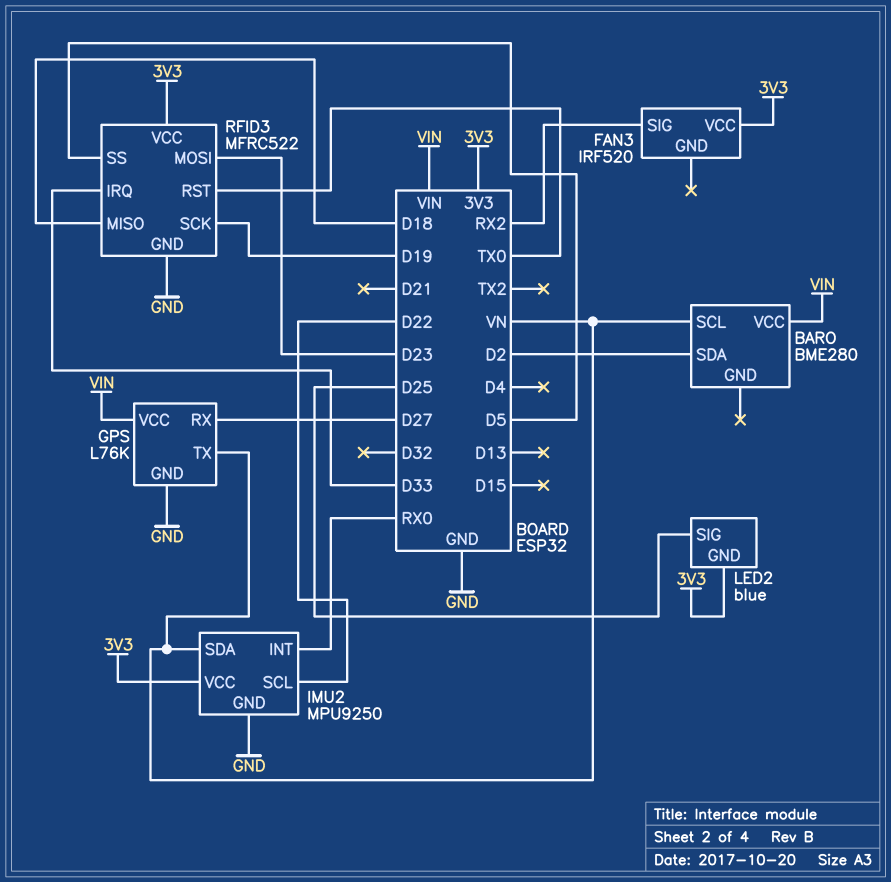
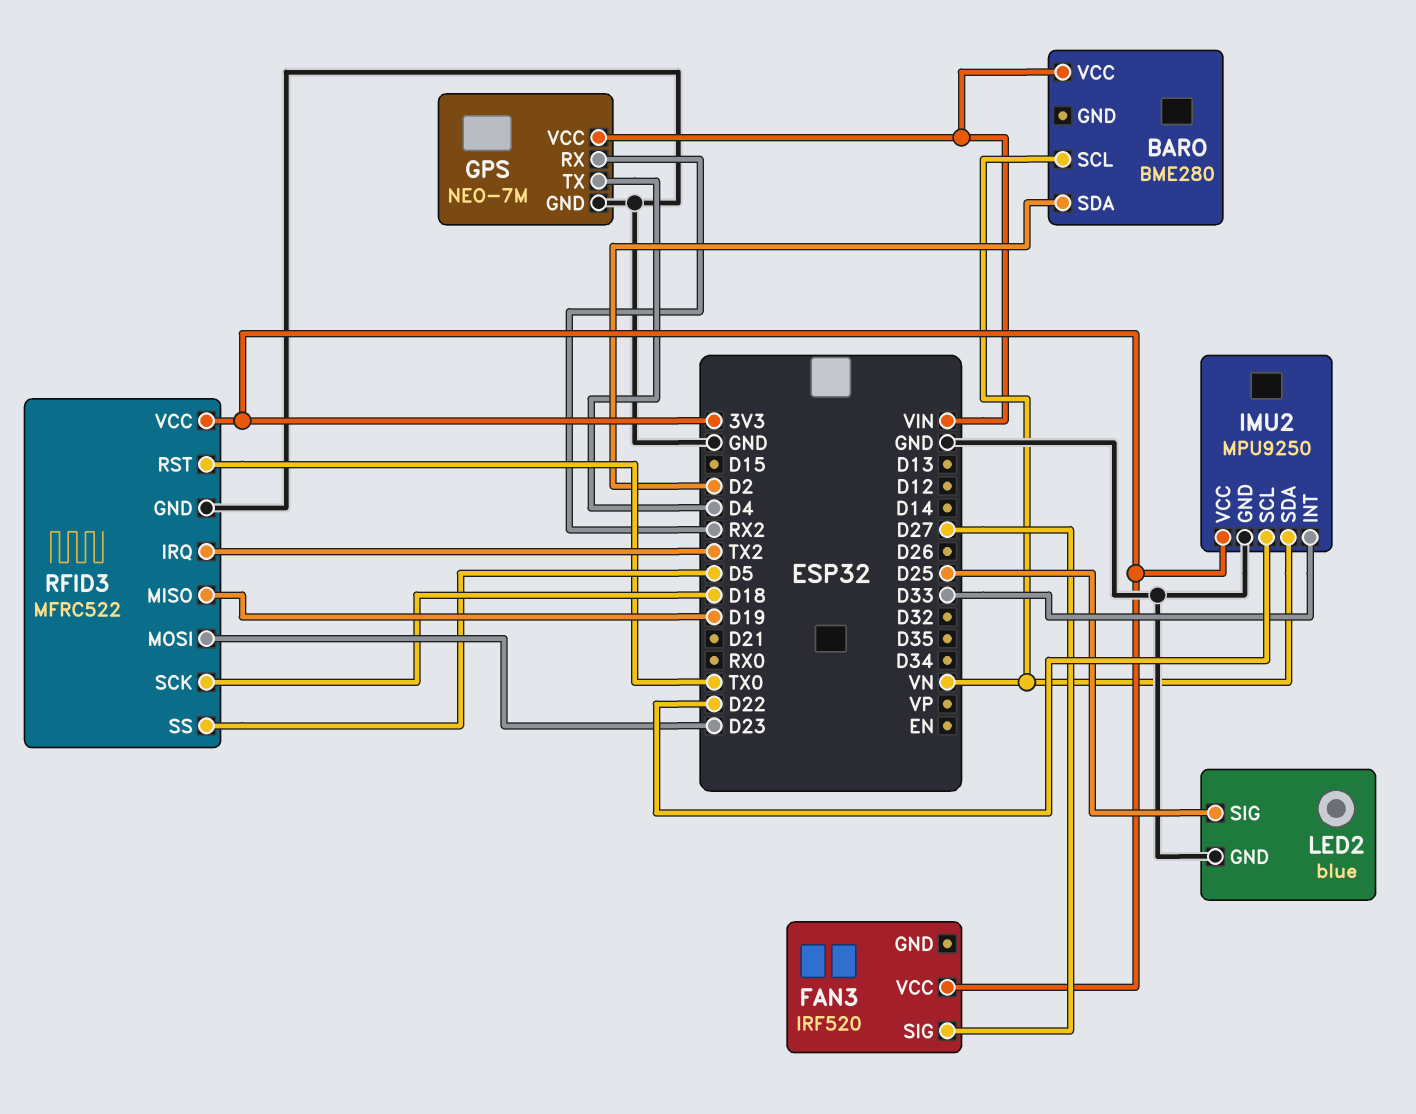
FAN3 pin SIG: RX2 -> D27
GPS: L76K -> NEO-7M
GPS pin RX: D27 -> RX2
GPS pin TX: VN -> D4
IMU2 pin INT: RX0 -> D33
LED2 pin GND: 3V3 -> GND
RFID3 pin IRQ: D33 -> TX2
RFID3 pin MISO: D18 -> D19
RFID3 pin SCK: D19 -> D18

